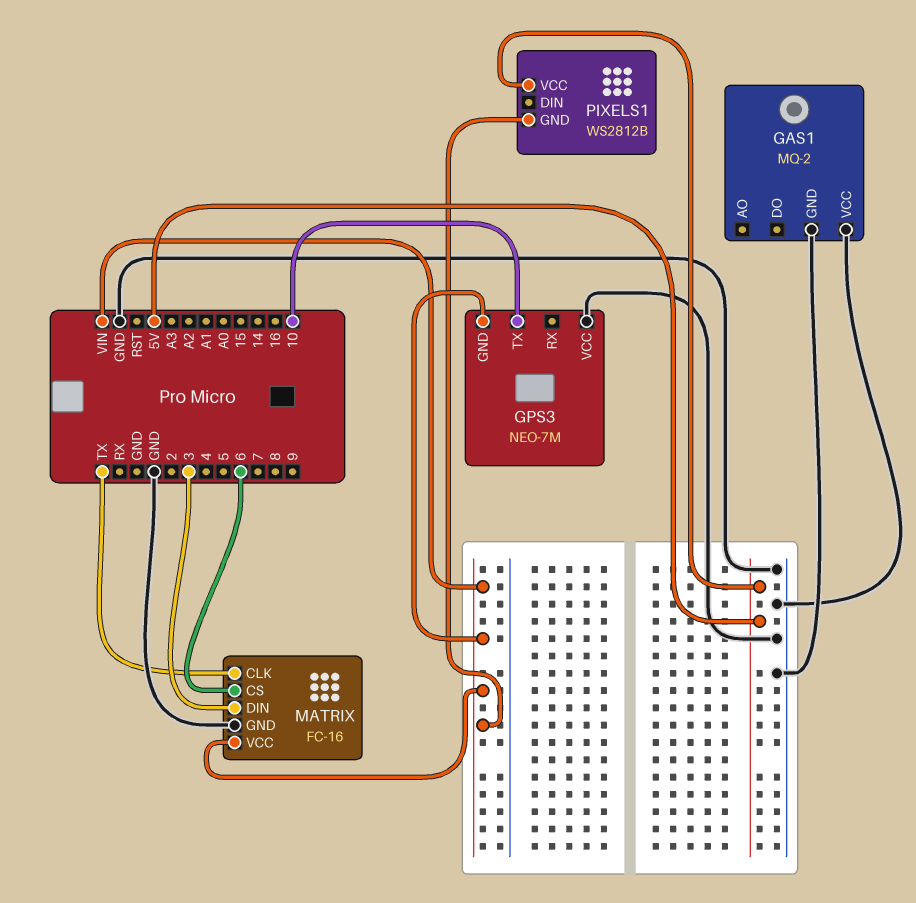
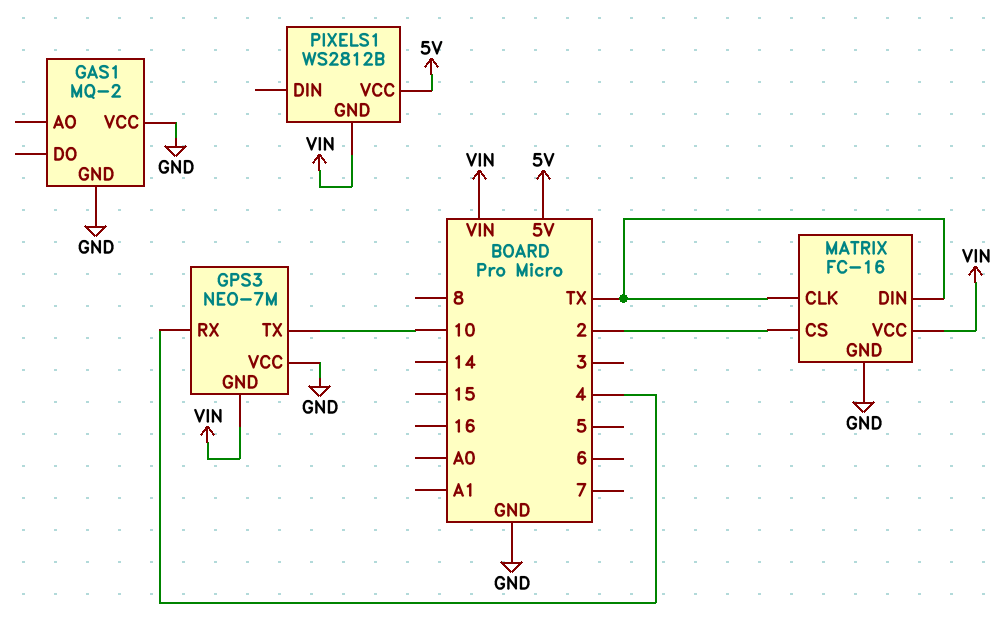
GPS3 pin RX: none -> 4
MATRIX pin CS: 6 -> 2
MATRIX pin DIN: 3 -> TX

